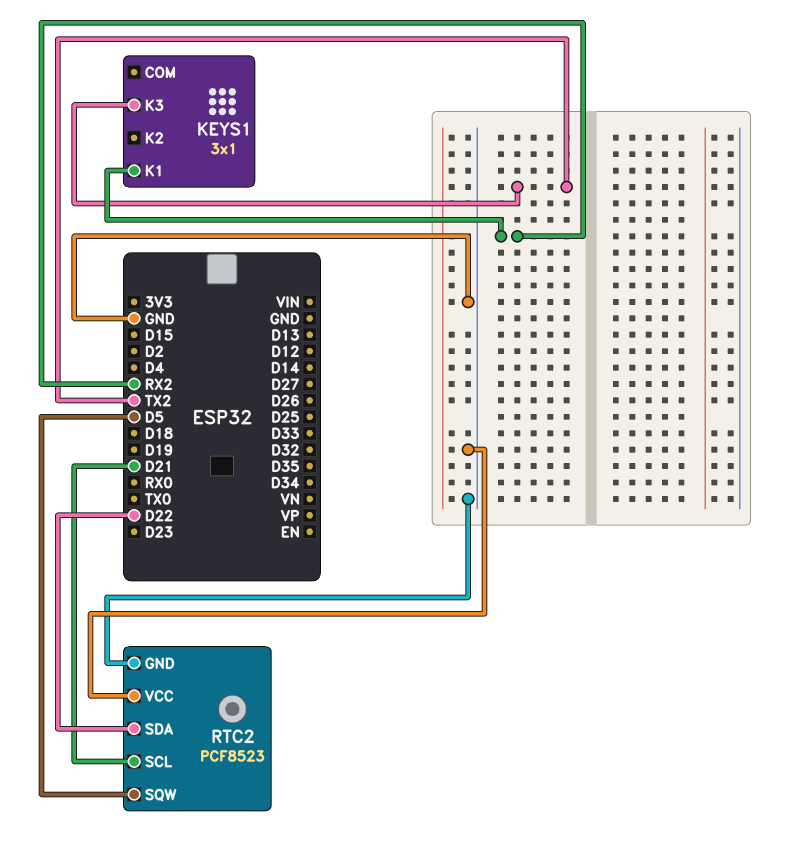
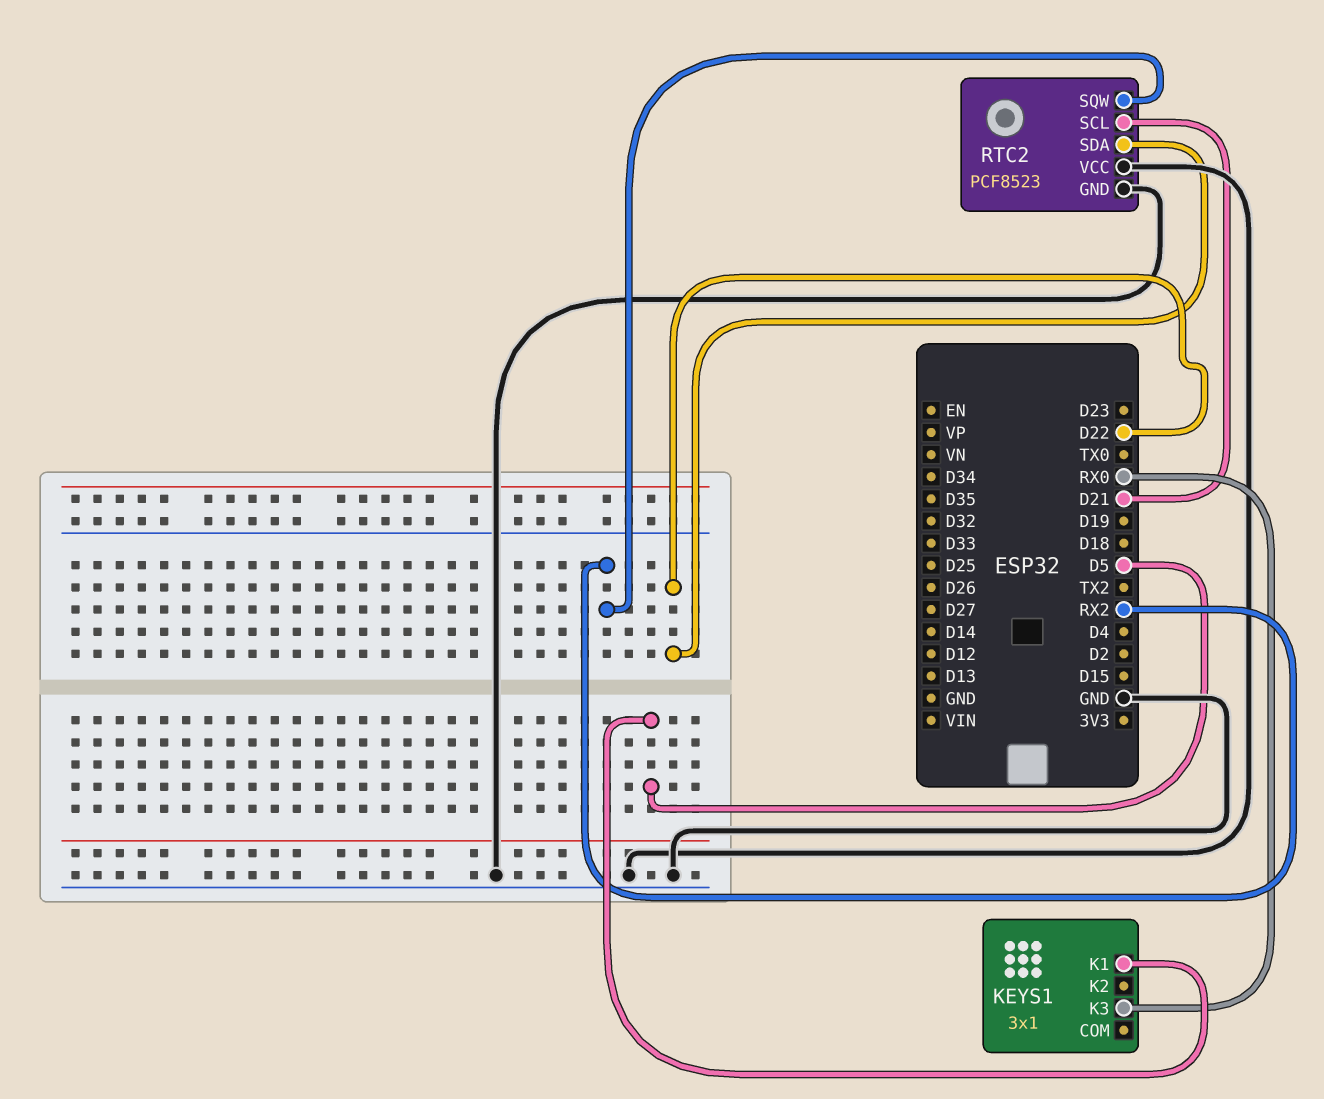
KEYS1 pin K1: RX2 -> D5
KEYS1 pin K3: TX2 -> RX0
RTC2 pin SQW: D5 -> RX2

